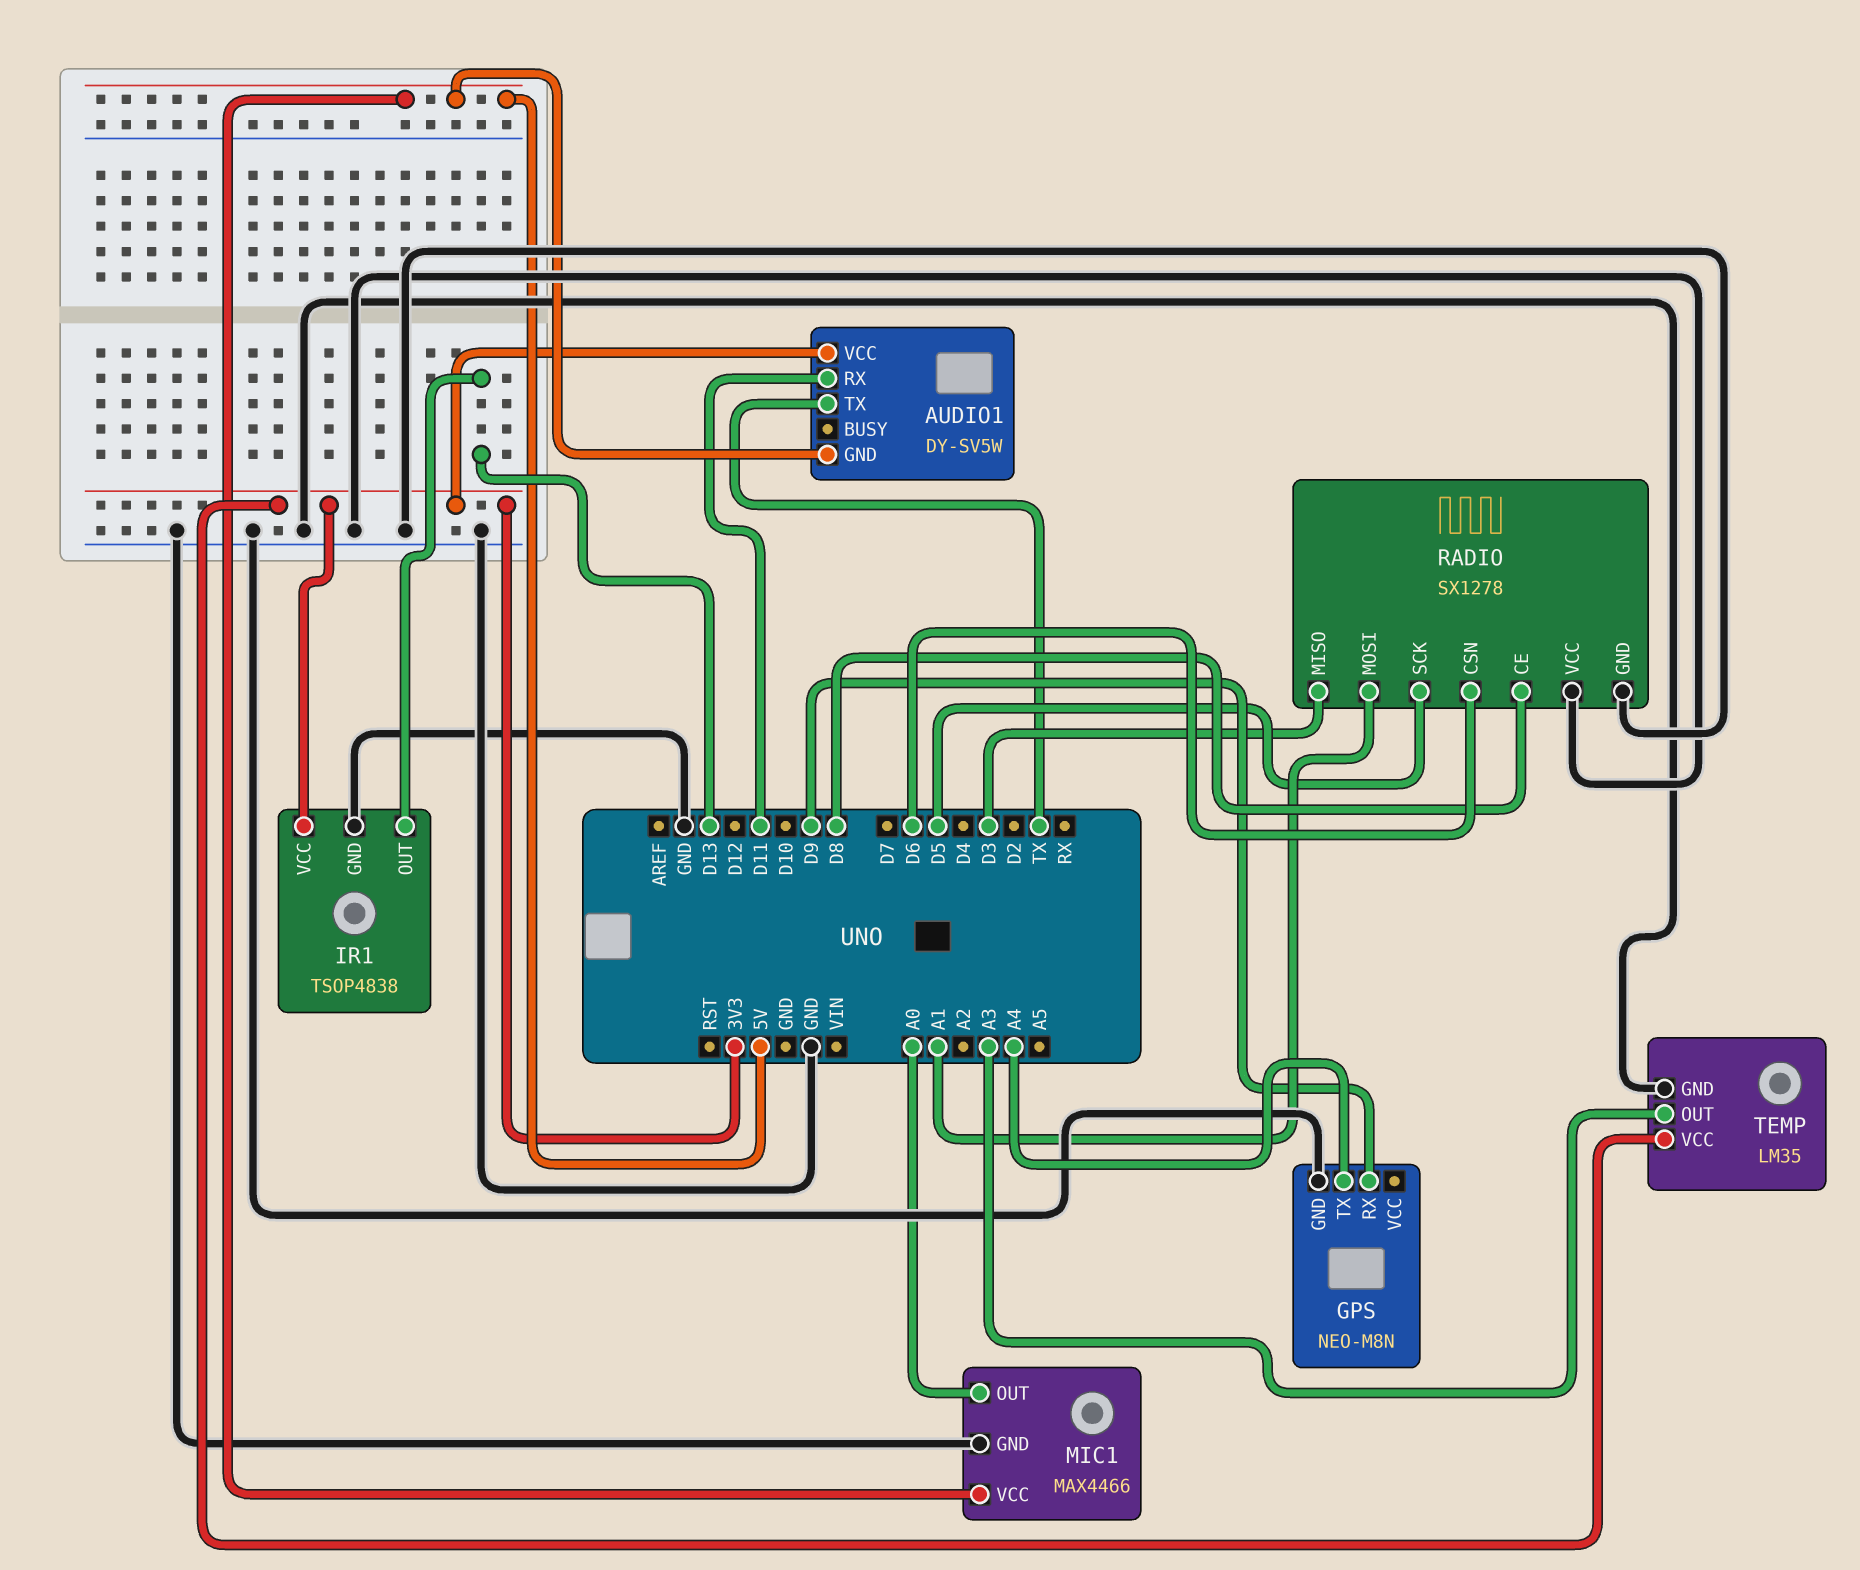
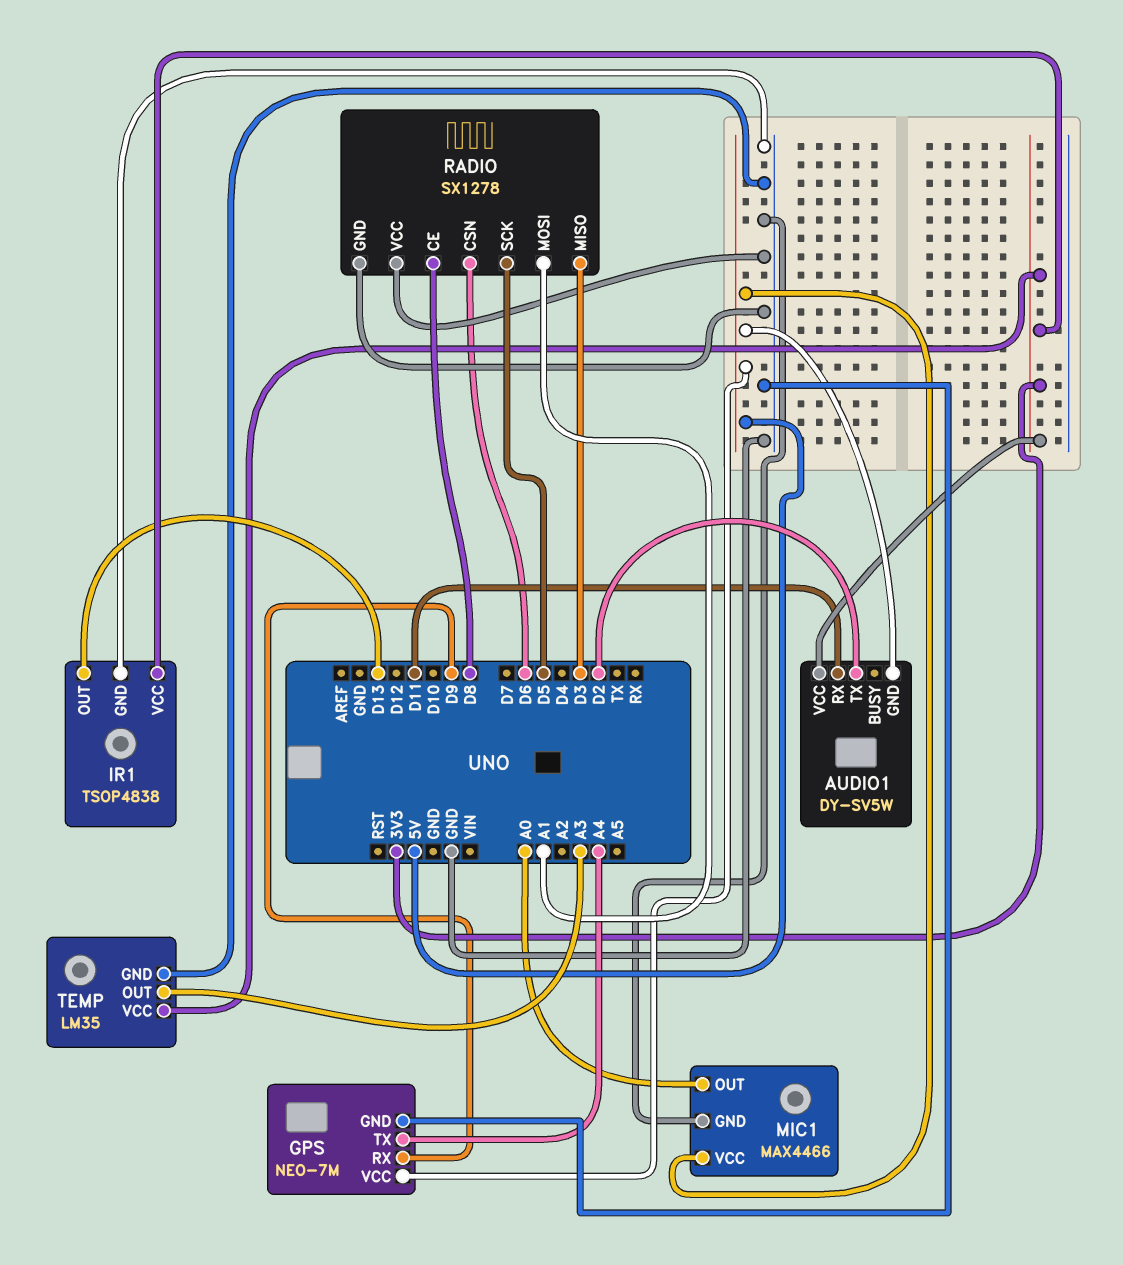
AUDIO1 pin TX: TX -> D2
GPS: NEO-M8N -> NEO-7M
GPS pin VCC: none -> 5V

